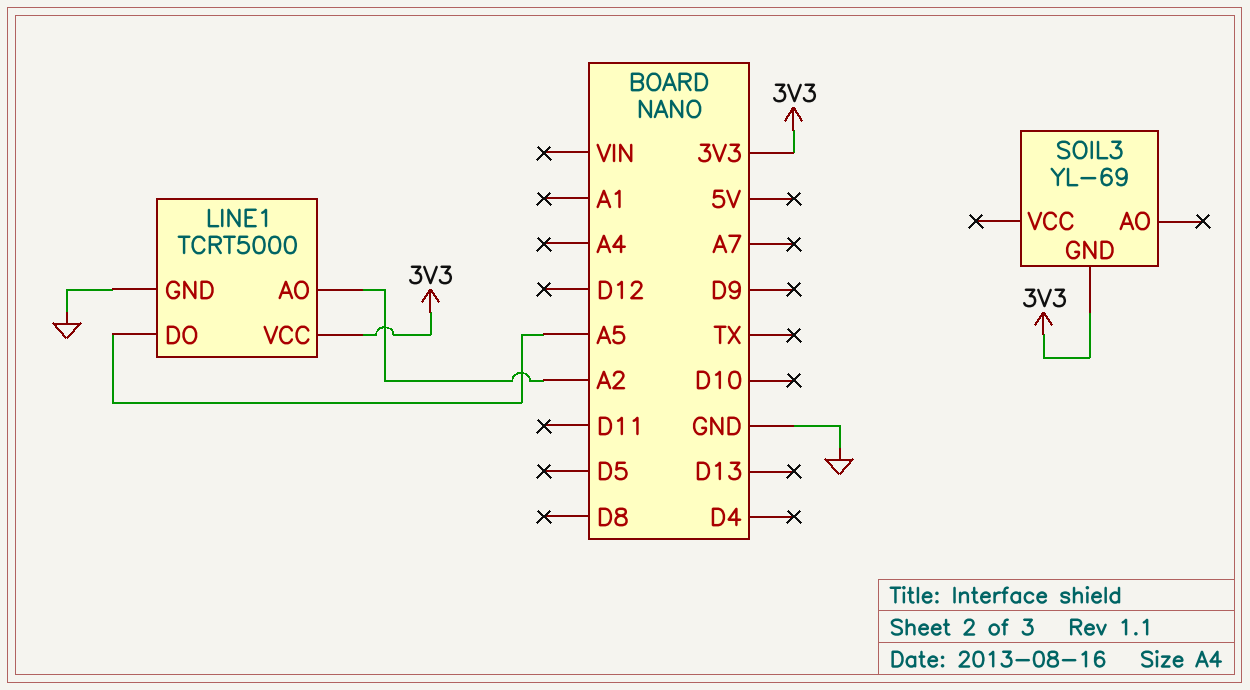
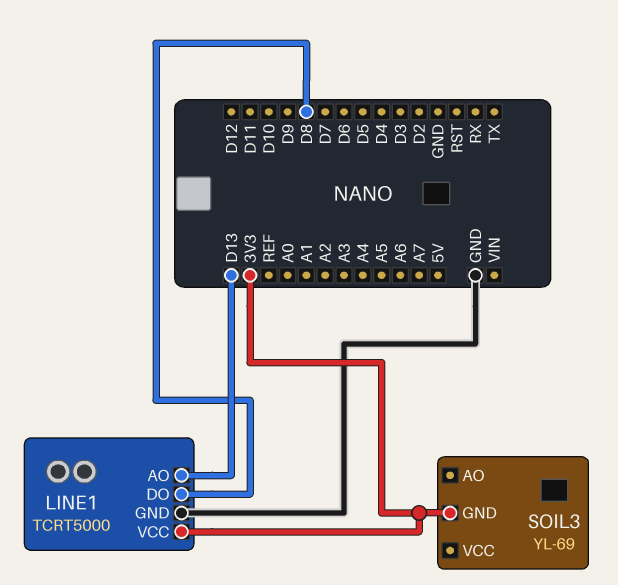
LINE1 pin AO: A2 -> D13
LINE1 pin DO: A5 -> D8

